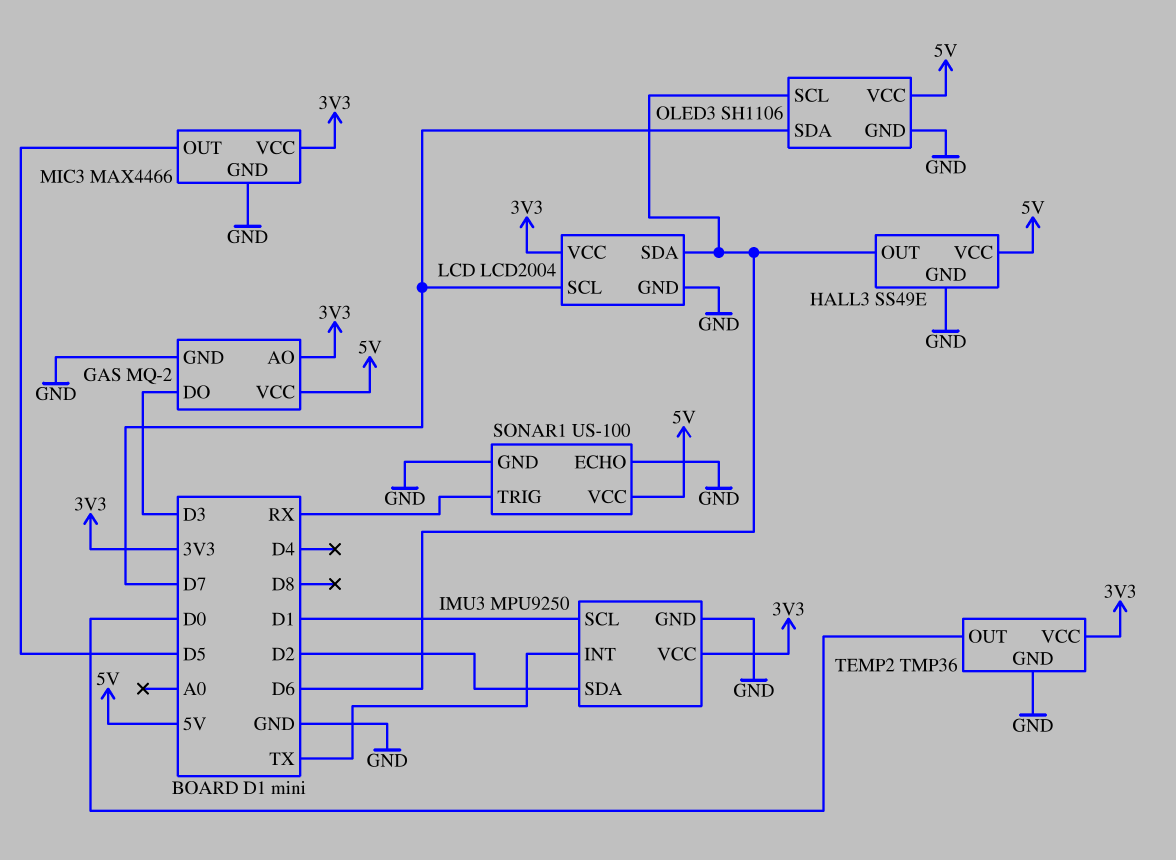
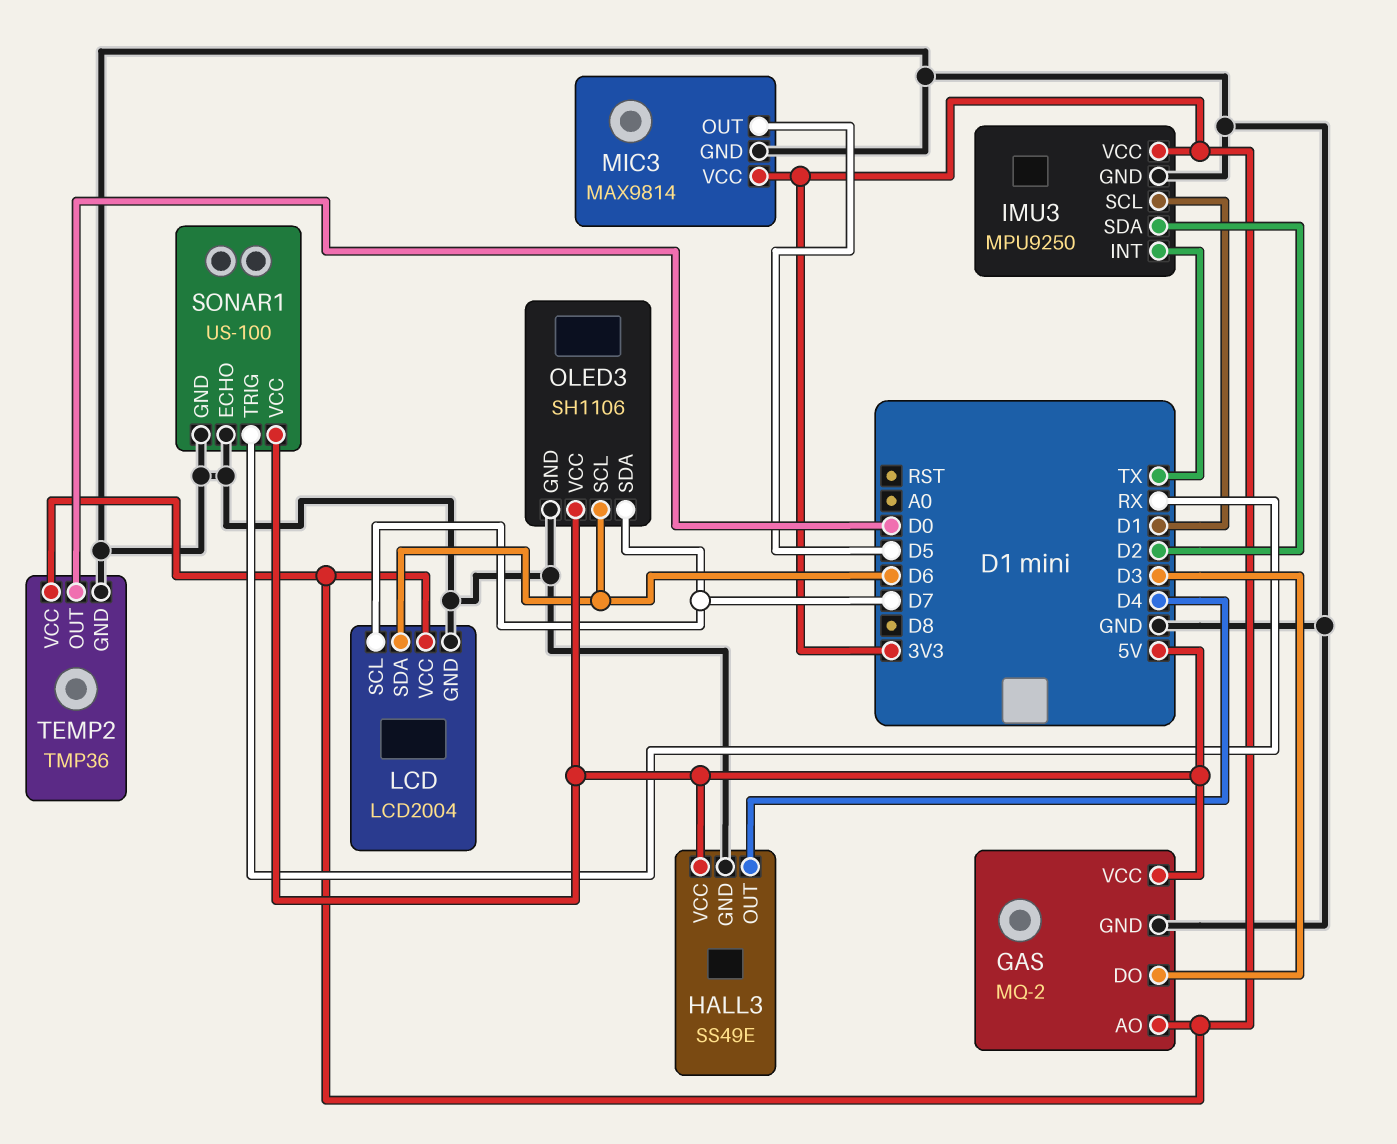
HALL3 pin OUT: D6 -> D4
MIC3: MAX4466 -> MAX9814

